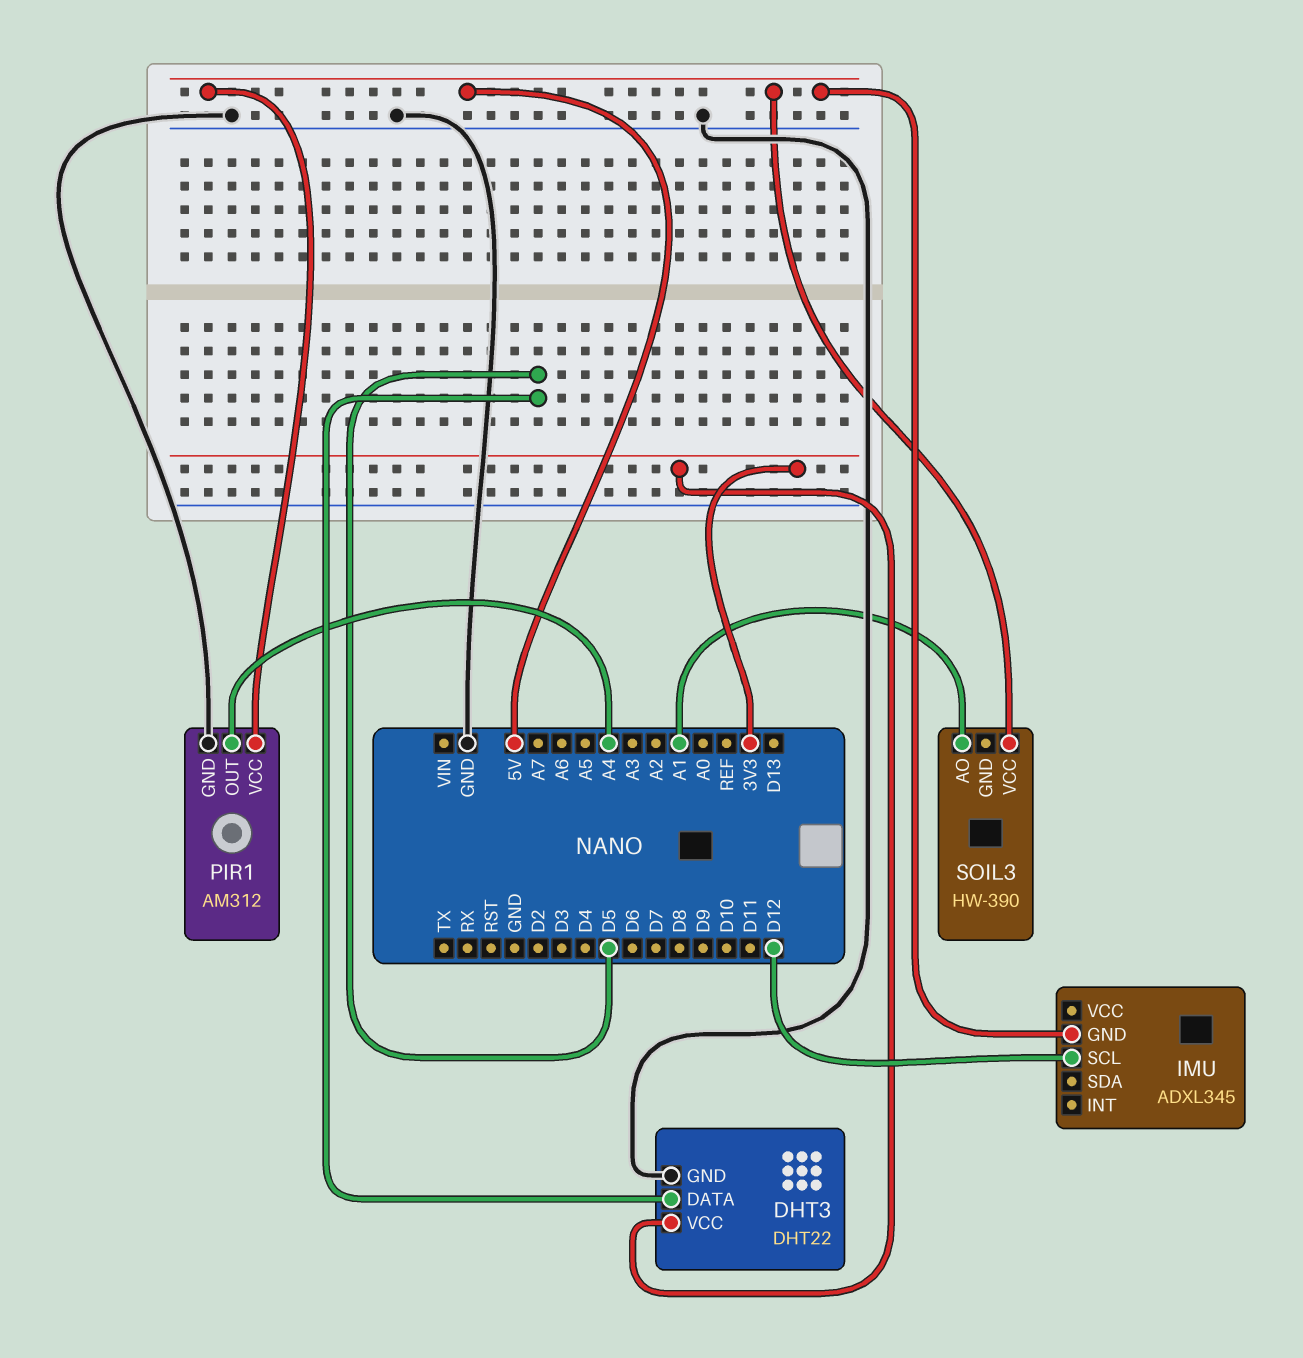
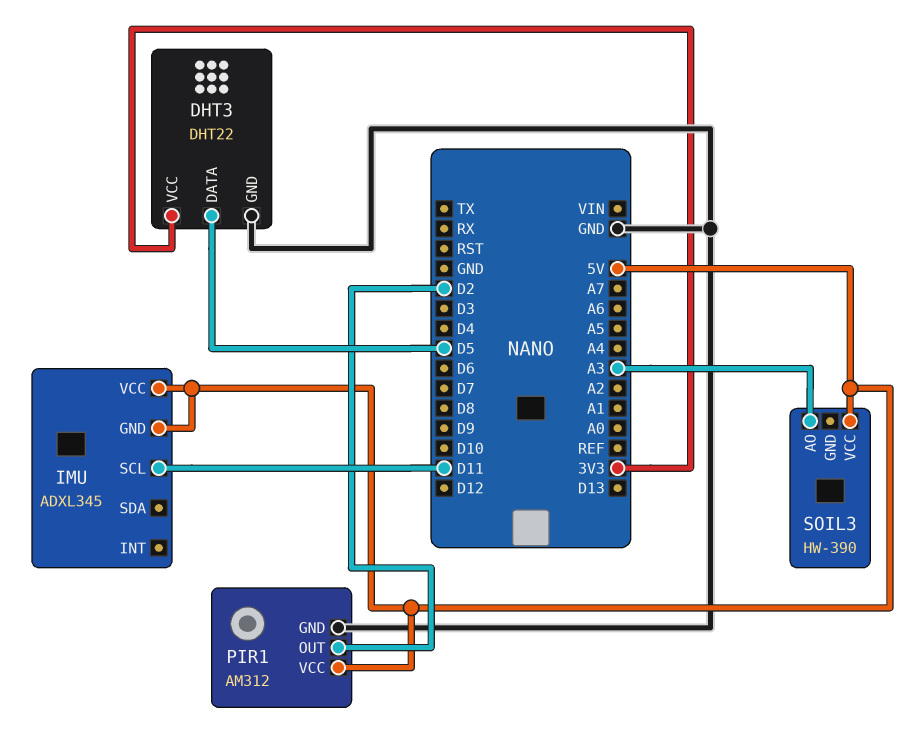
IMU pin SCL: D12 -> D11
IMU pin VCC: none -> 5V
PIR1 pin OUT: A4 -> D2
SOIL3 pin AO: A1 -> A3

